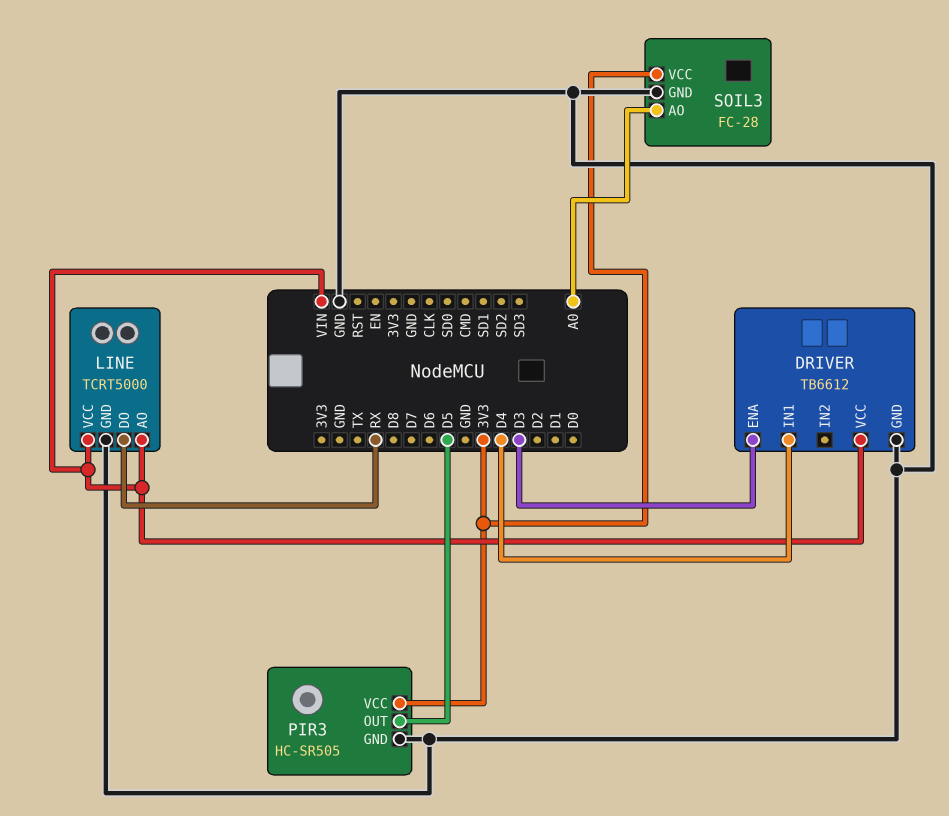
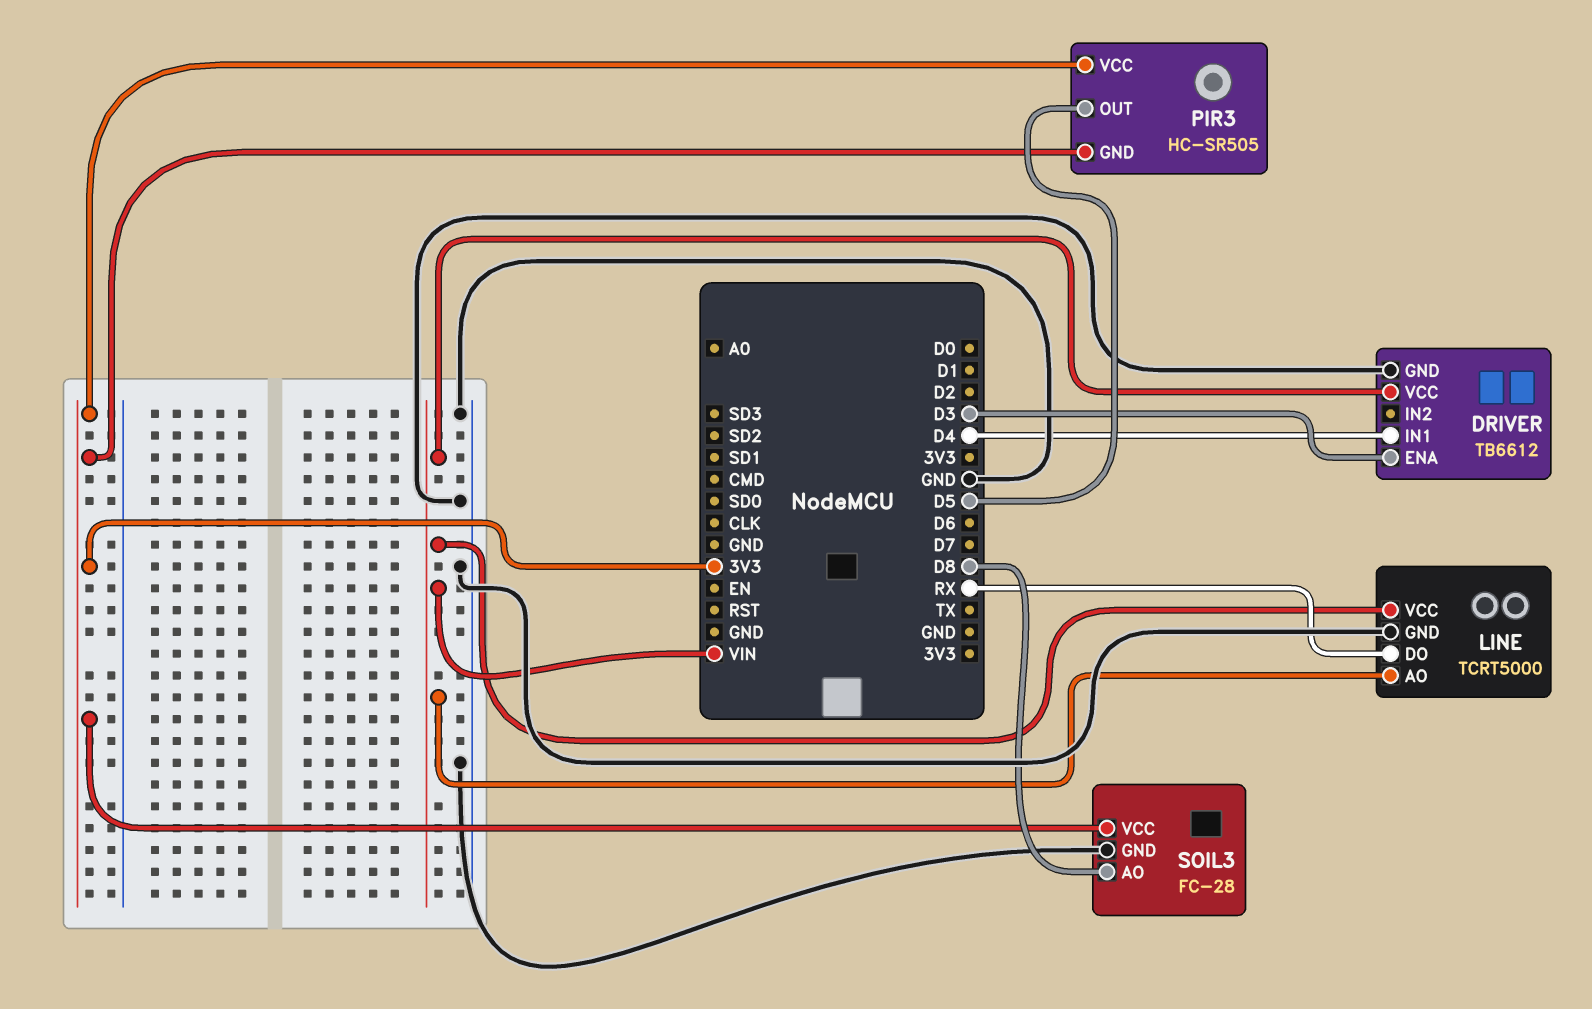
PIR3 pin GND: GND -> 3V3
SOIL3 pin AO: A0 -> D8

